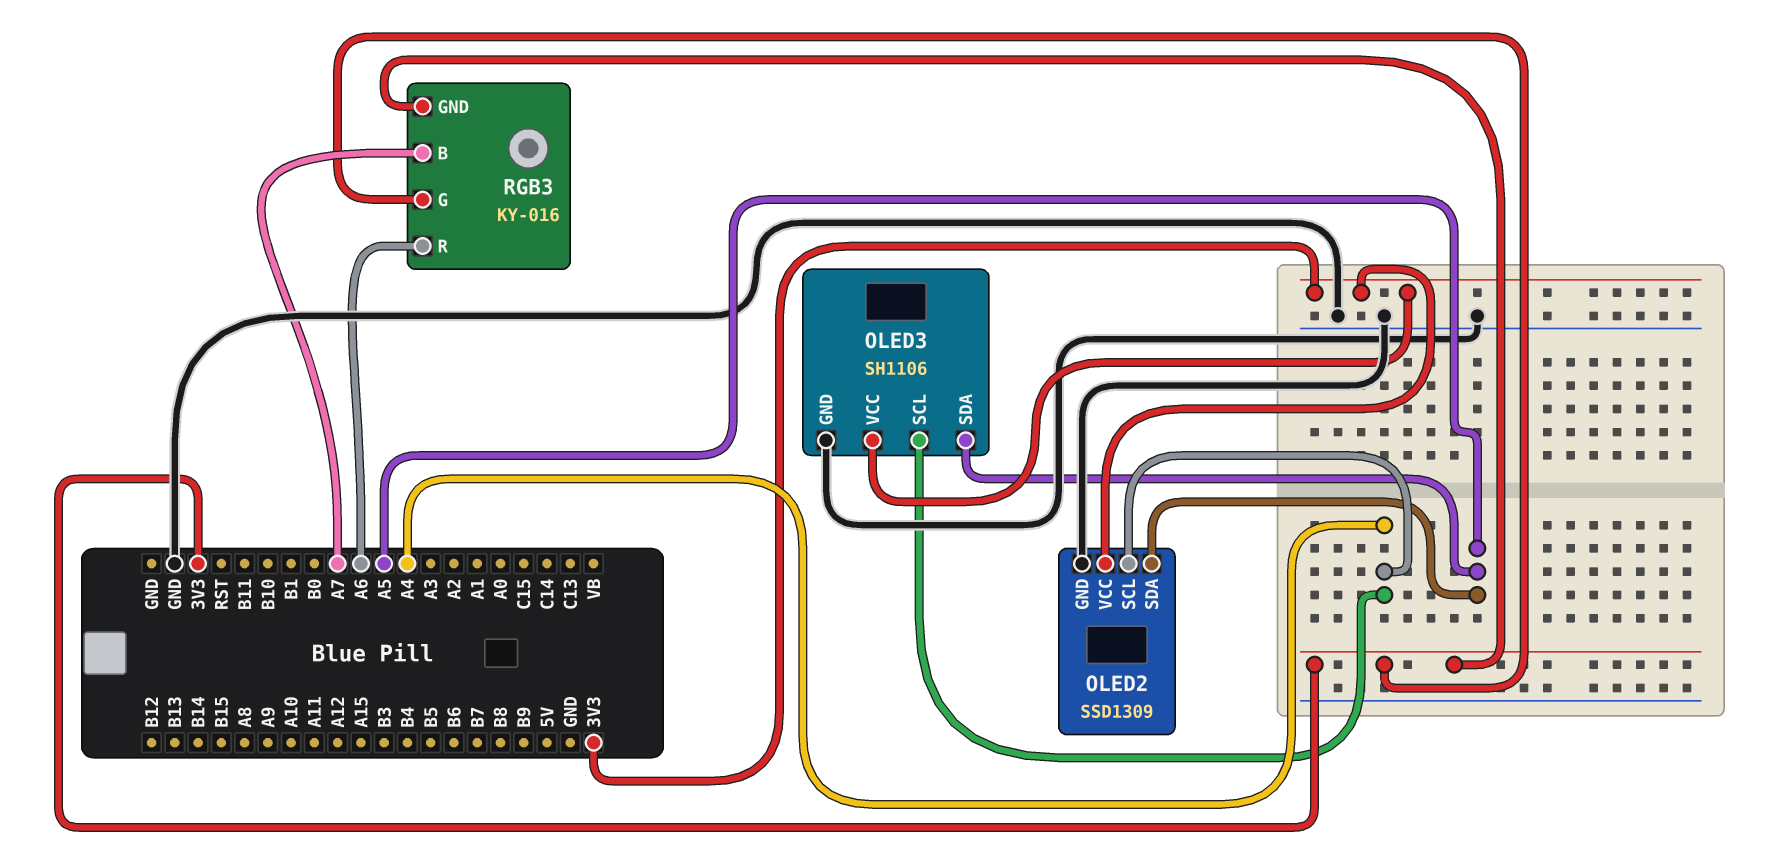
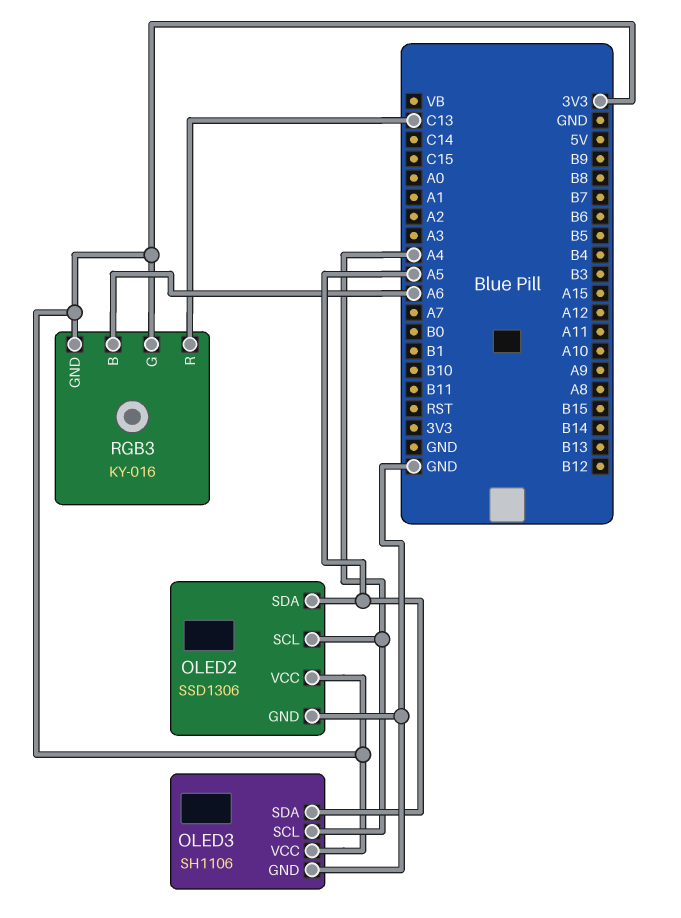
OLED2: SSD1309 -> SSD1306
RGB3 pin B: A7 -> A6
RGB3 pin R: A6 -> C13

